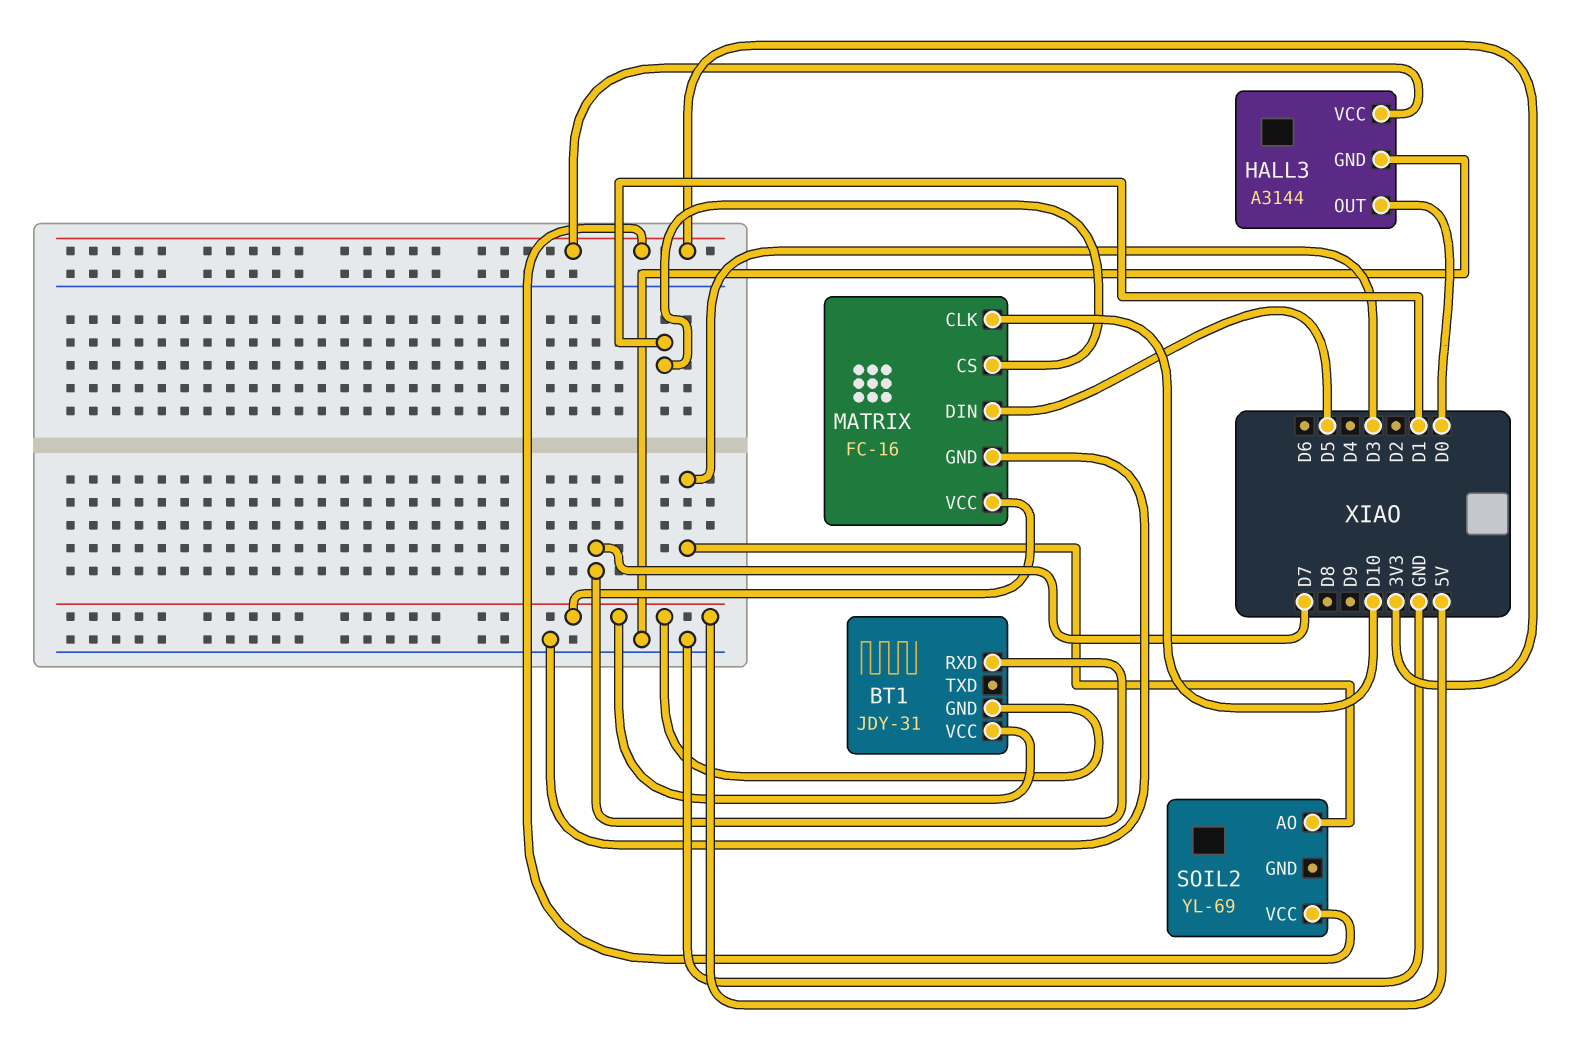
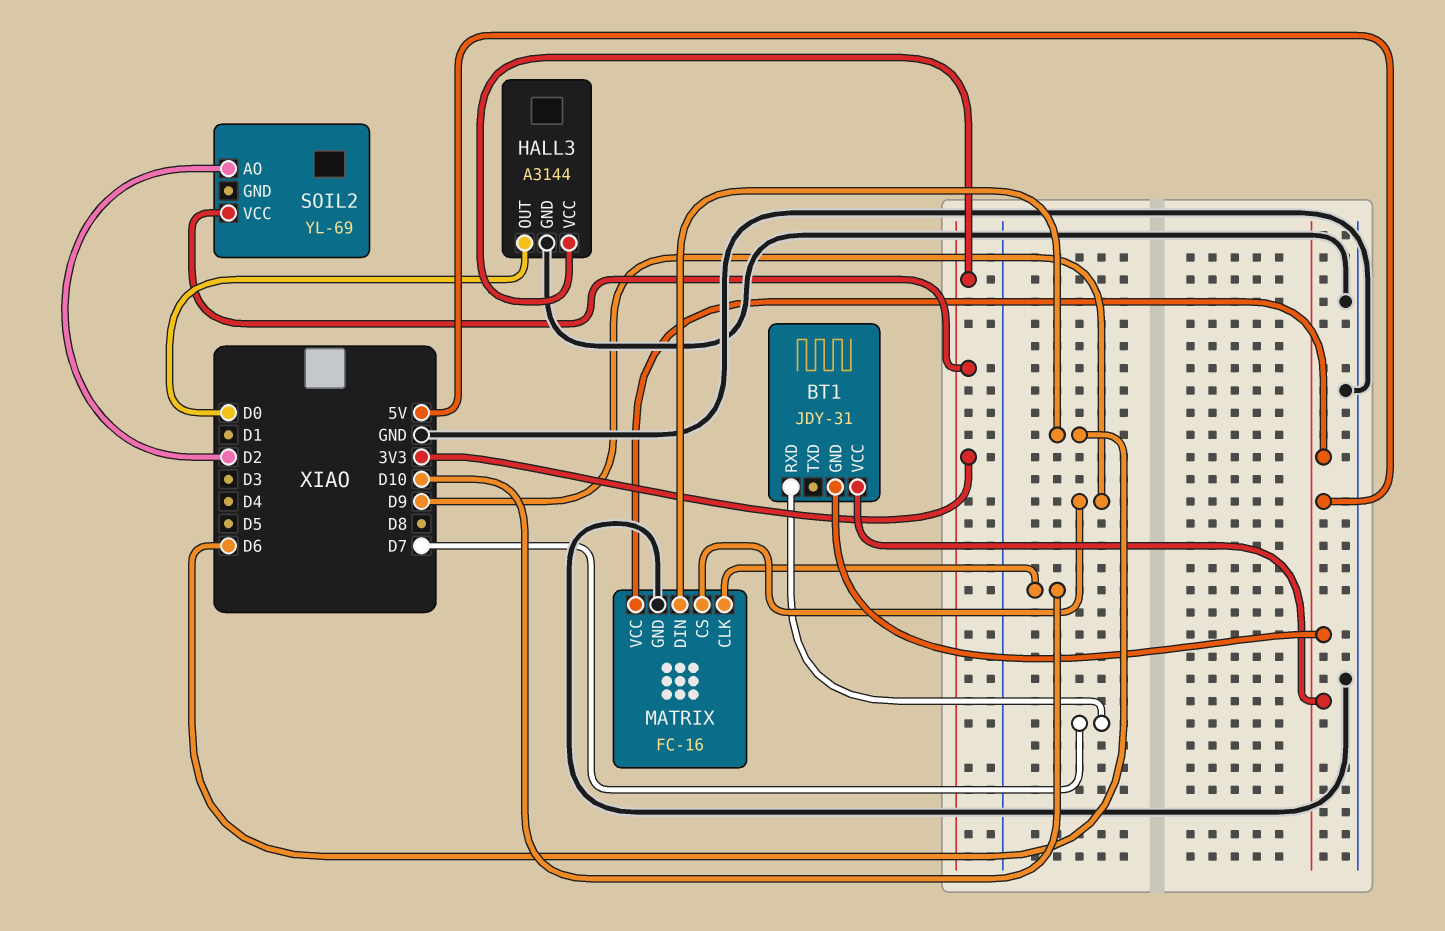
MATRIX pin CS: D1 -> D9
MATRIX pin DIN: D5 -> D6
SOIL2 pin AO: D3 -> D2

